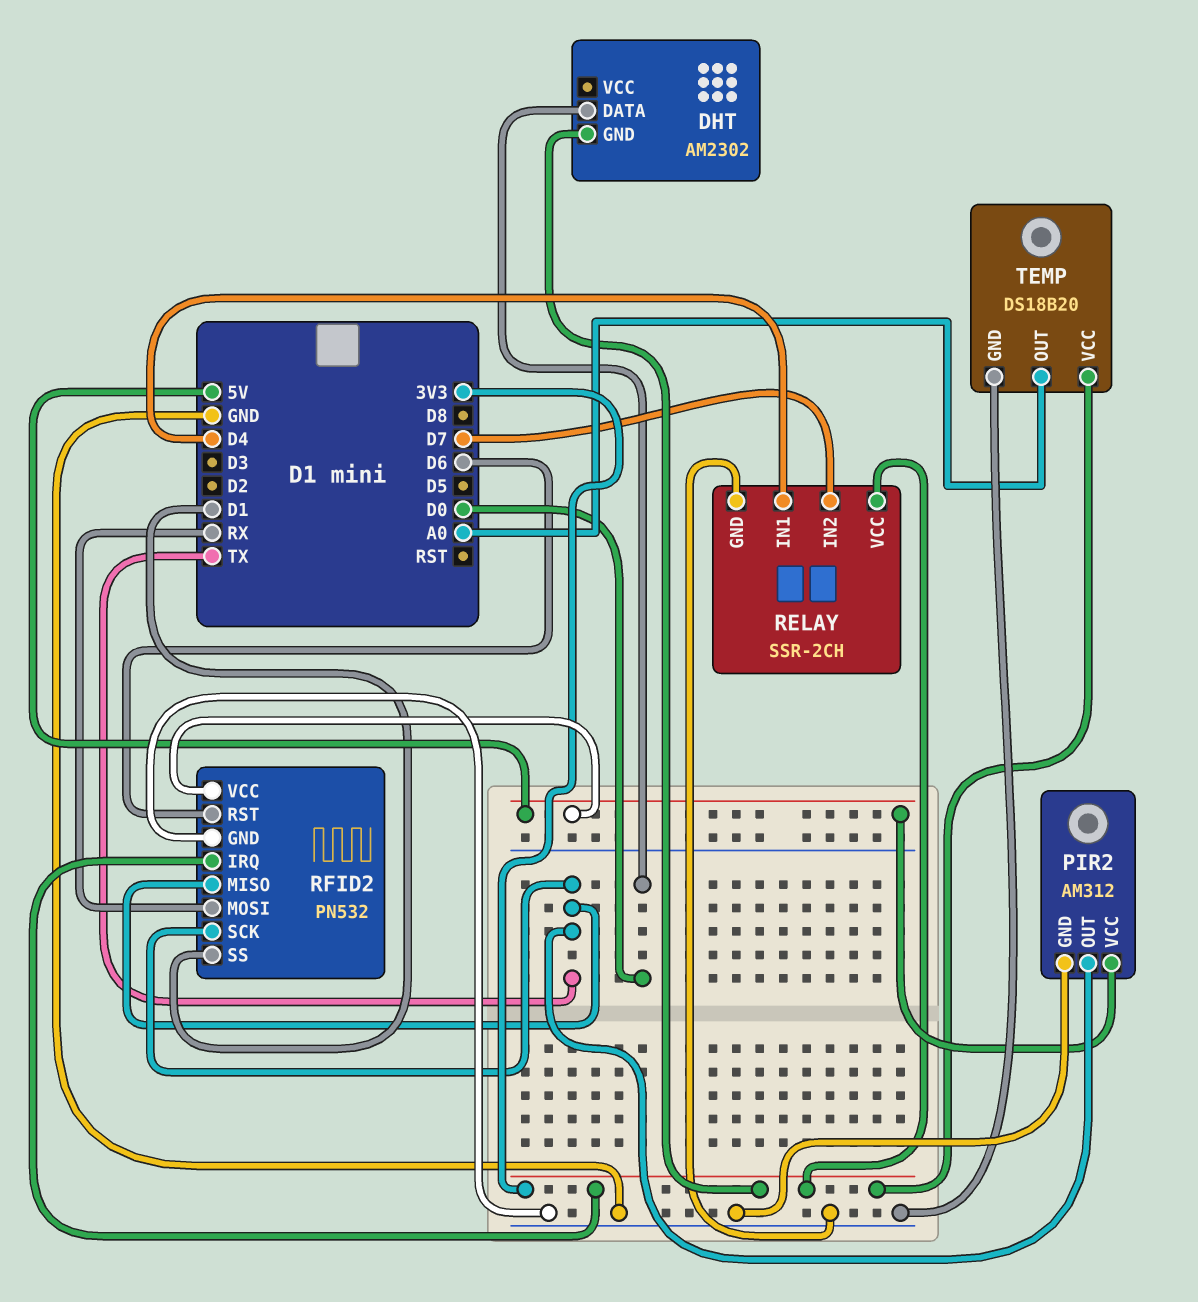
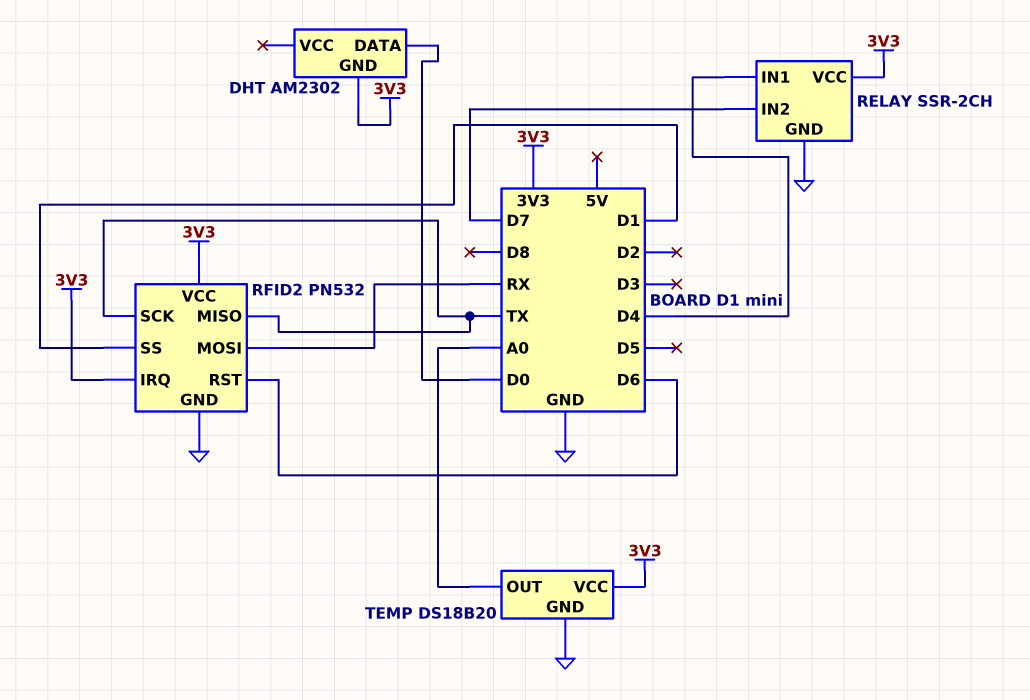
PIR2: AM312 -> none
PIR2 pin GND: GND -> none
PIR2 pin OUT: TX -> none
PIR2 pin VCC: 5V -> none
RFID2 pin VCC: 5V -> 3V3

